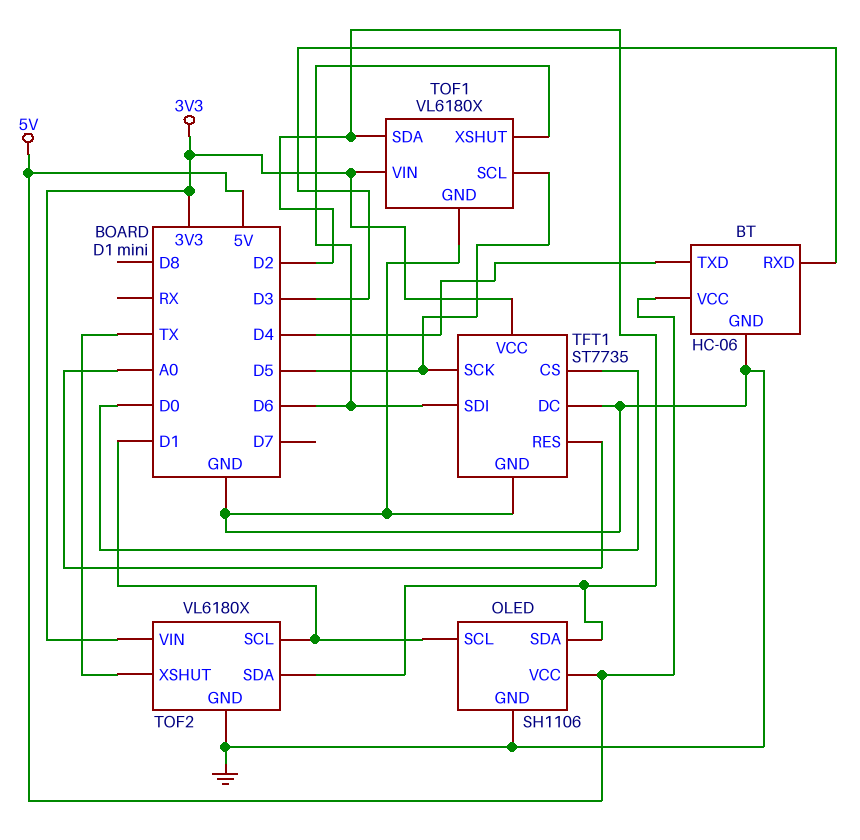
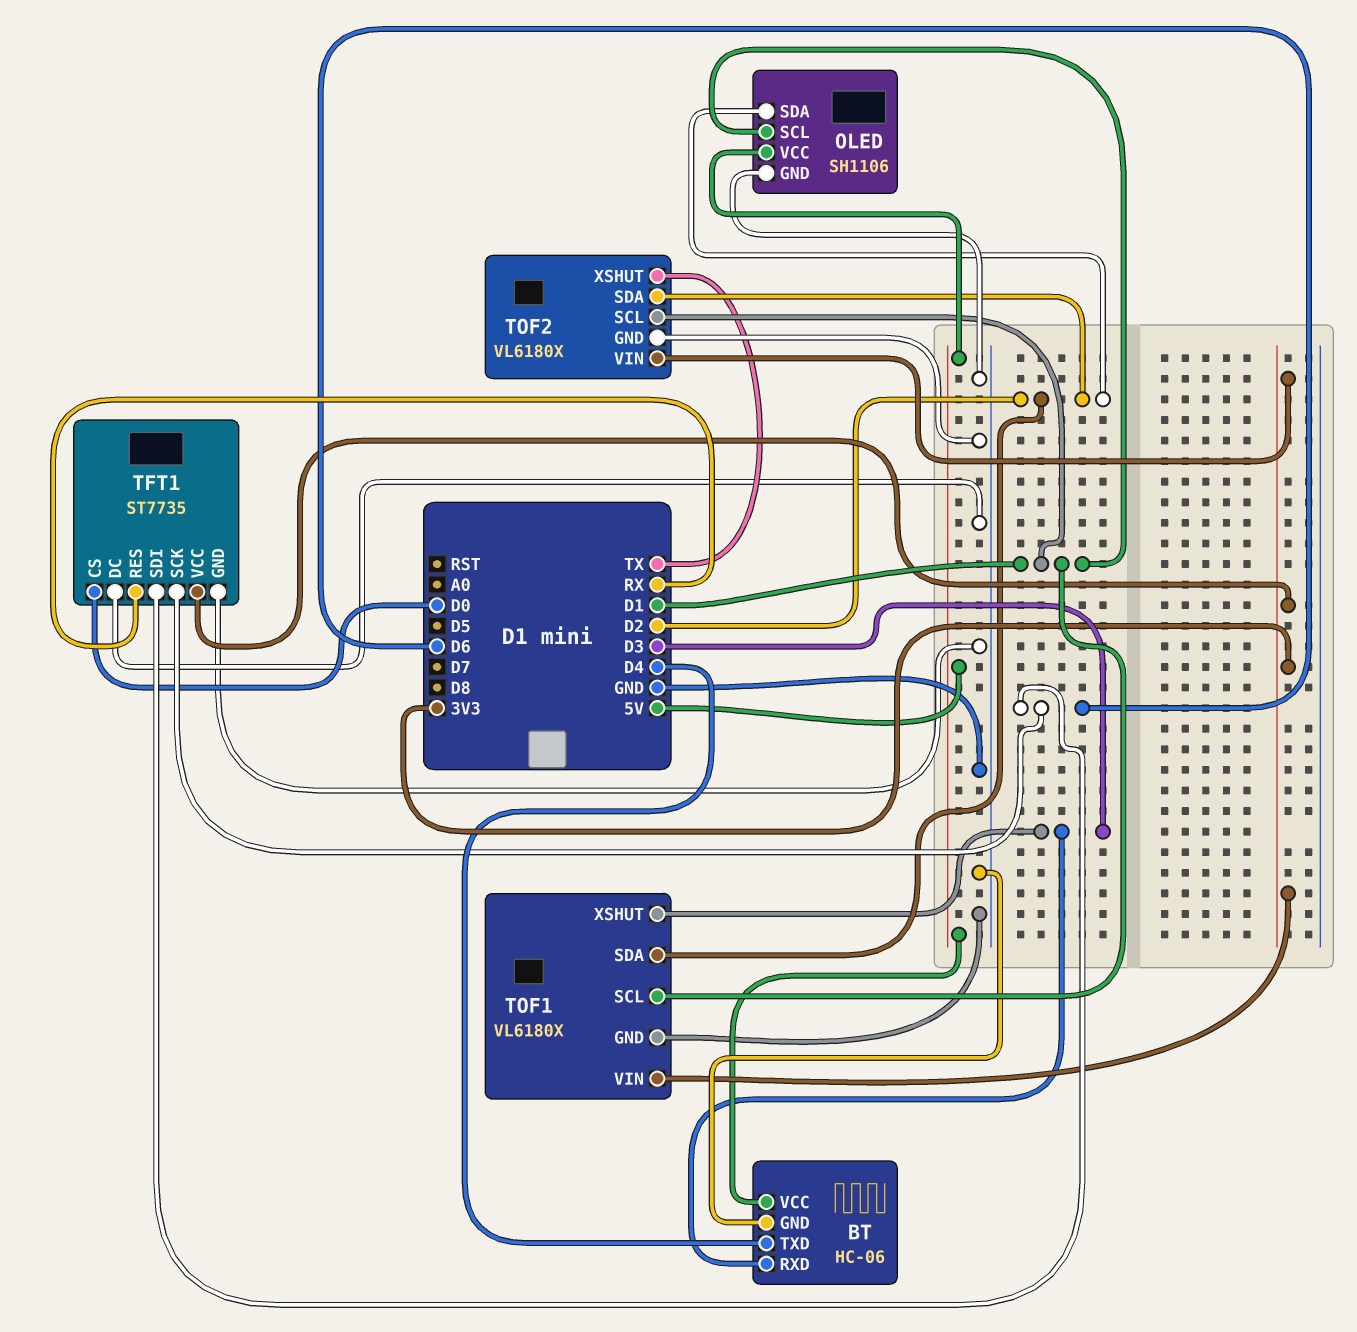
TFT1 pin RES: A0 -> RX
TFT1 pin SCK: D5 -> D6
TOF1 pin SCL: D5 -> D1
TOF1 pin XSHUT: D6 -> D3

